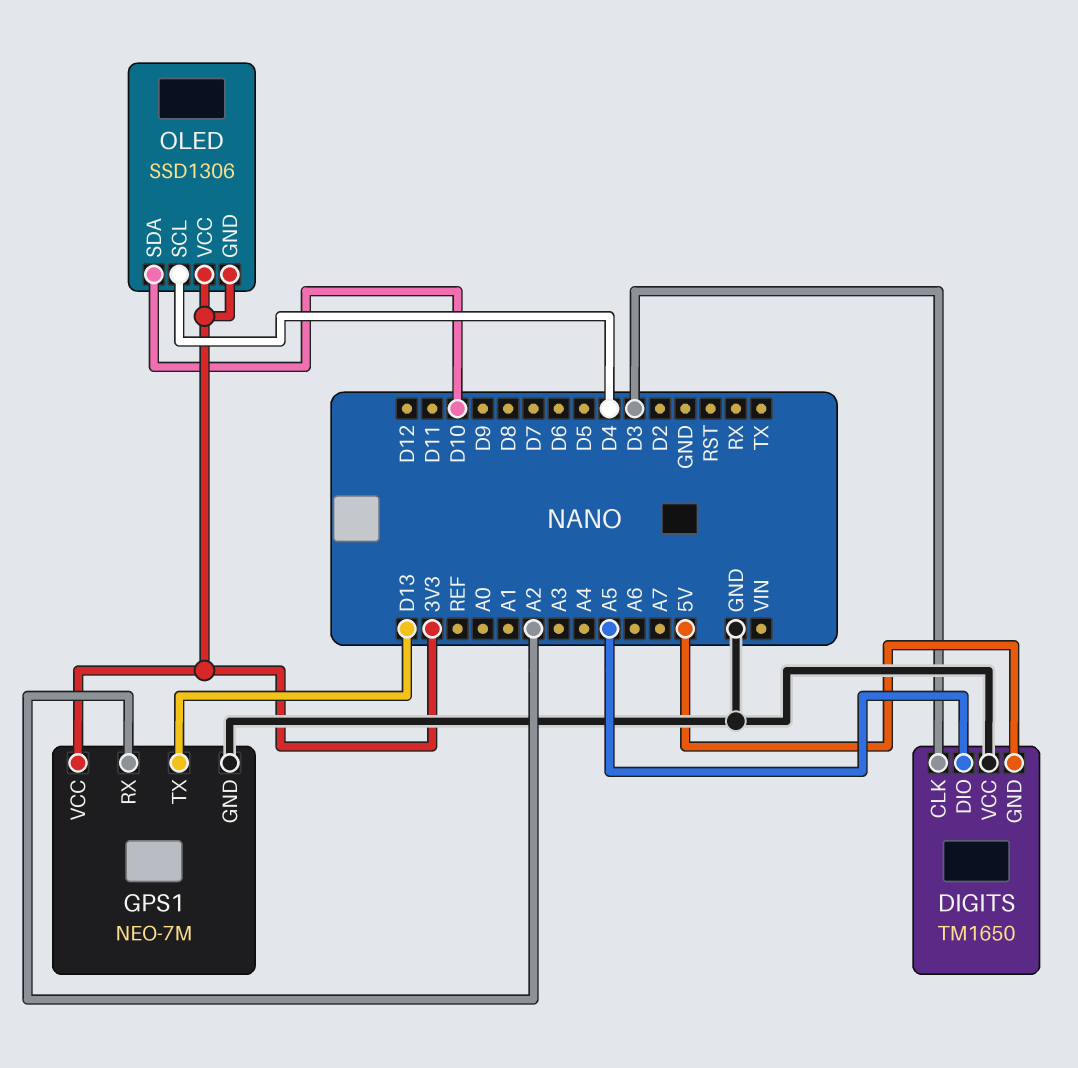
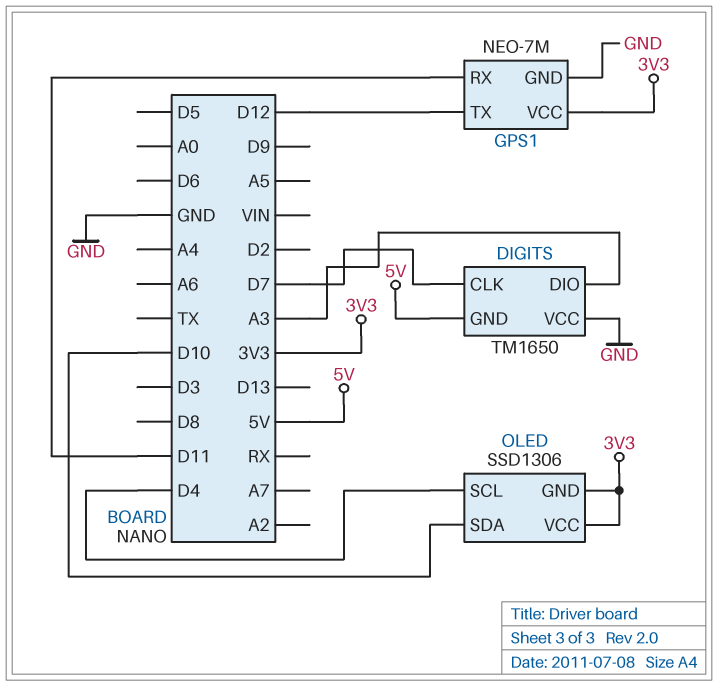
DIGITS pin CLK: D3 -> D7
DIGITS pin DIO: A5 -> A3
GPS1 pin RX: A2 -> D11
GPS1 pin TX: D13 -> D12

